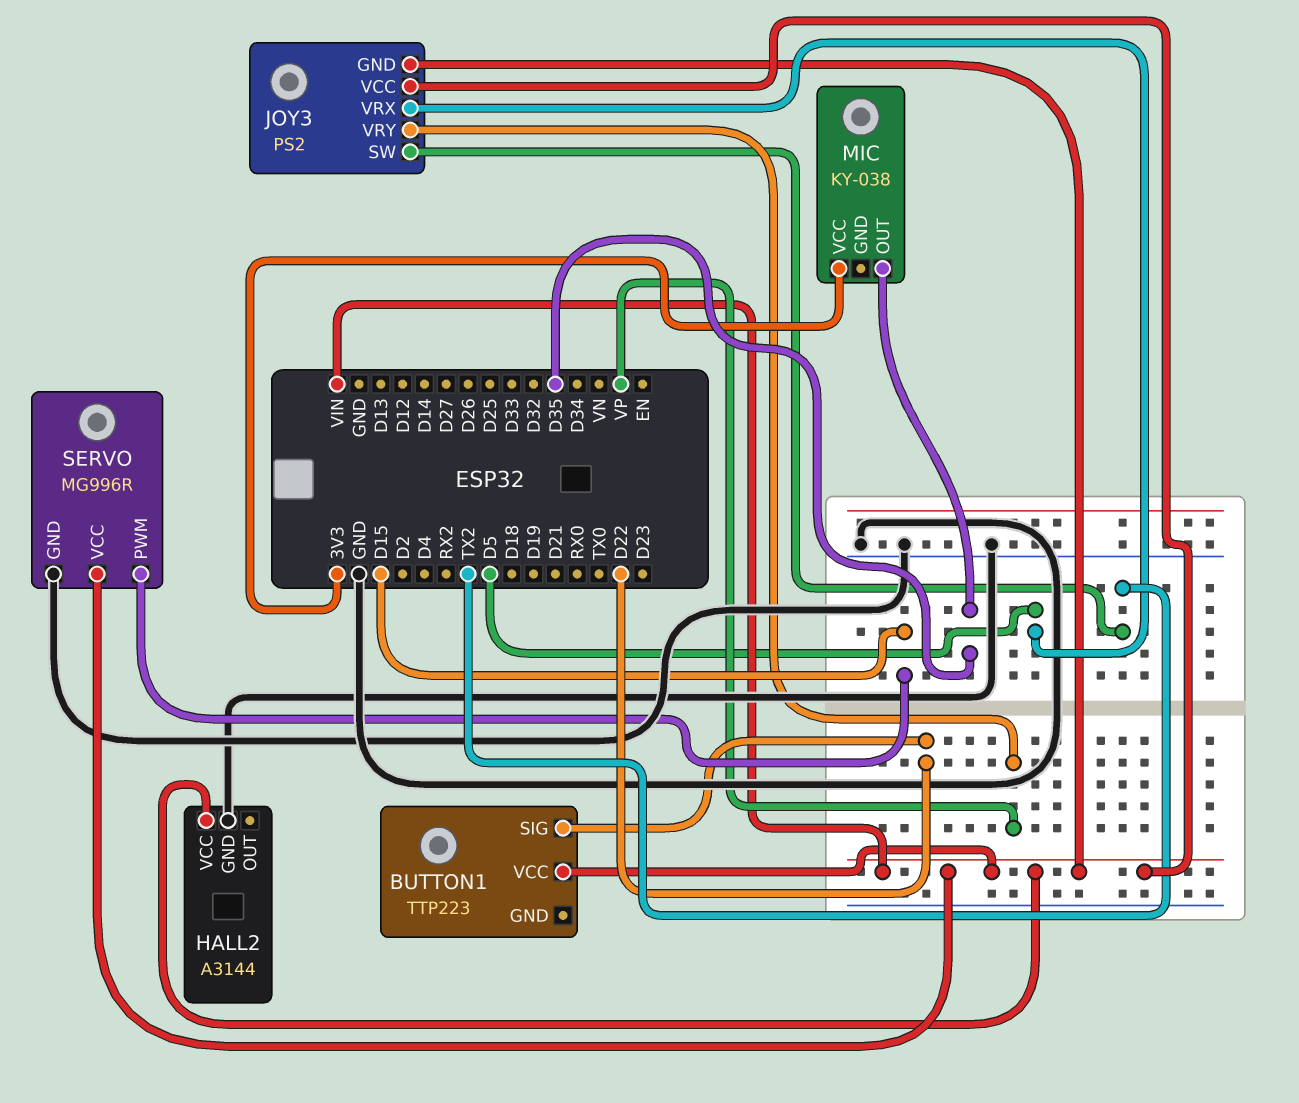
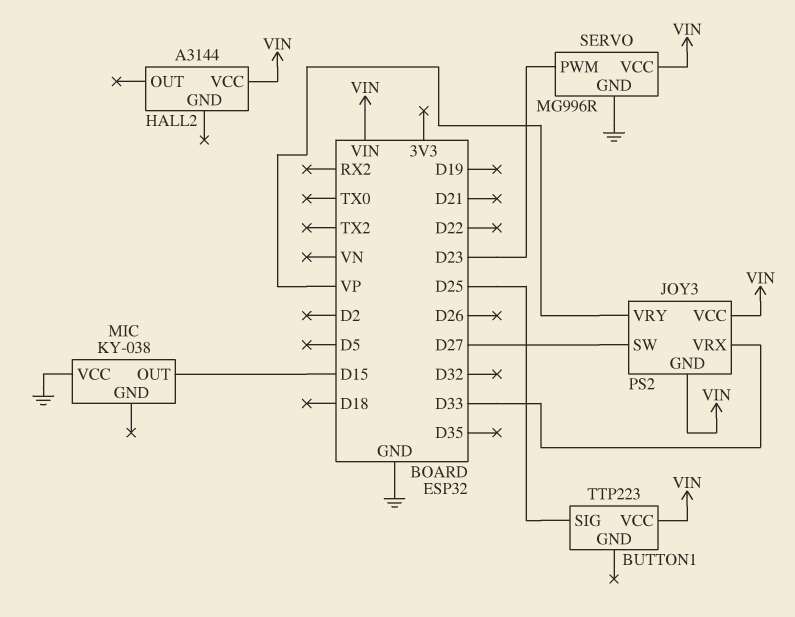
BUTTON1 pin SIG: D22 -> D25
HALL2 pin GND: GND -> none
JOY3 pin SW: TX2 -> D27
JOY3 pin VRX: D5 -> D33
MIC pin OUT: D35 -> D15
MIC pin VCC: 3V3 -> GND
SERVO pin PWM: D15 -> D23

